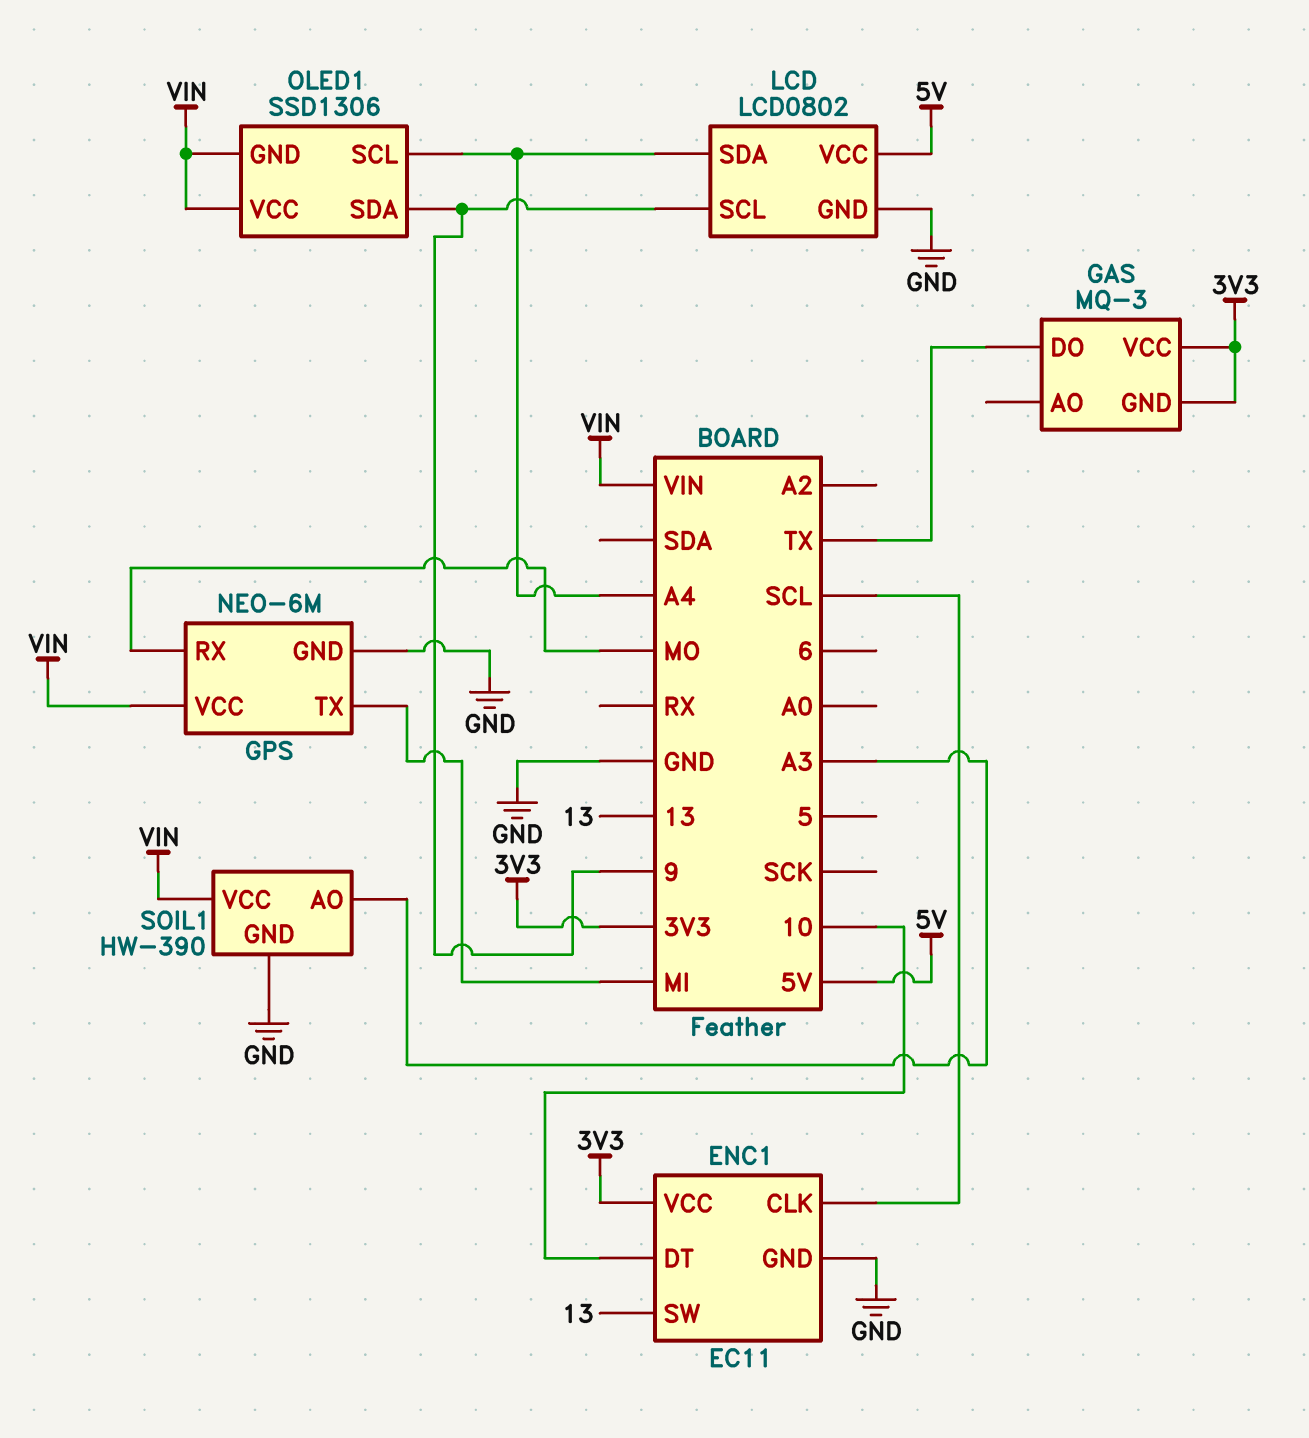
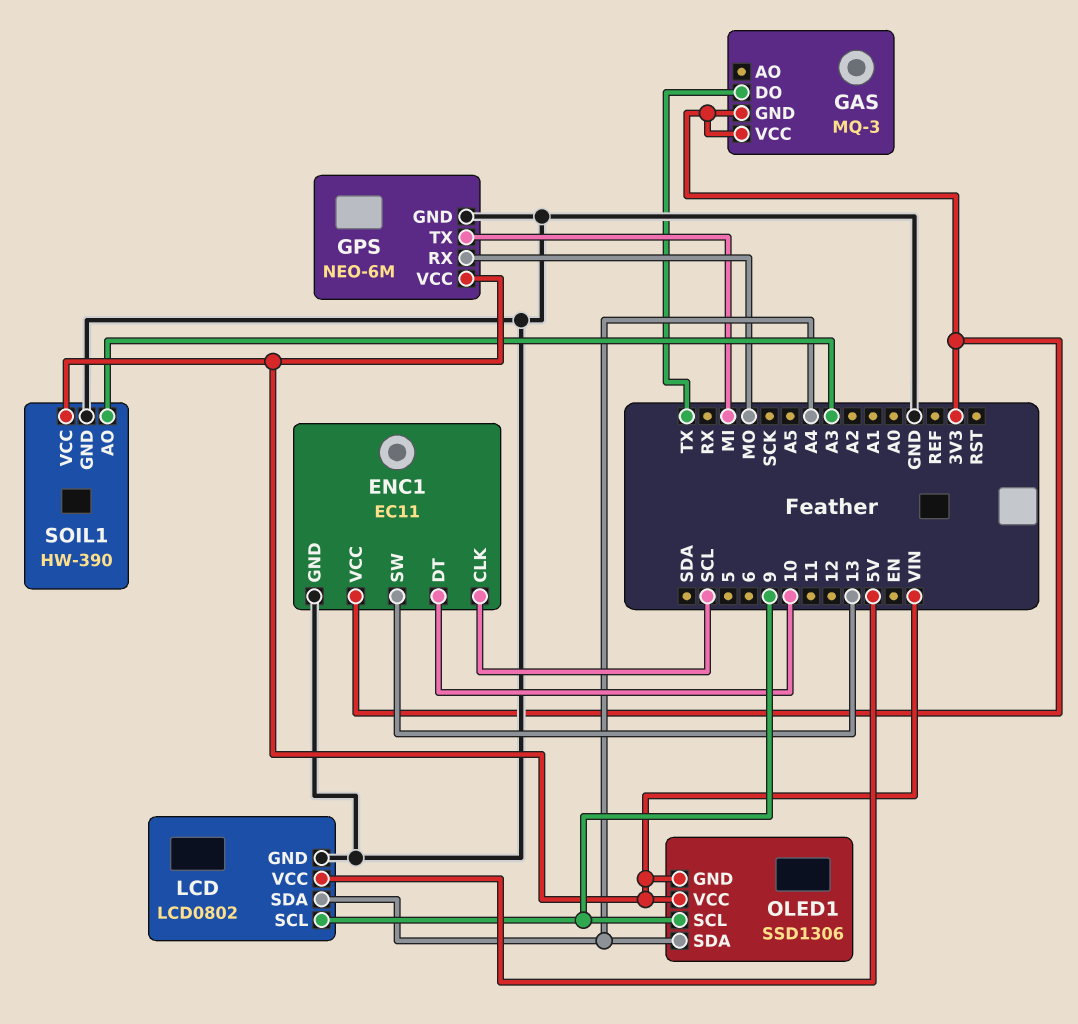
OLED1 pin SCL: A4 -> 9
OLED1 pin SDA: 9 -> A4

